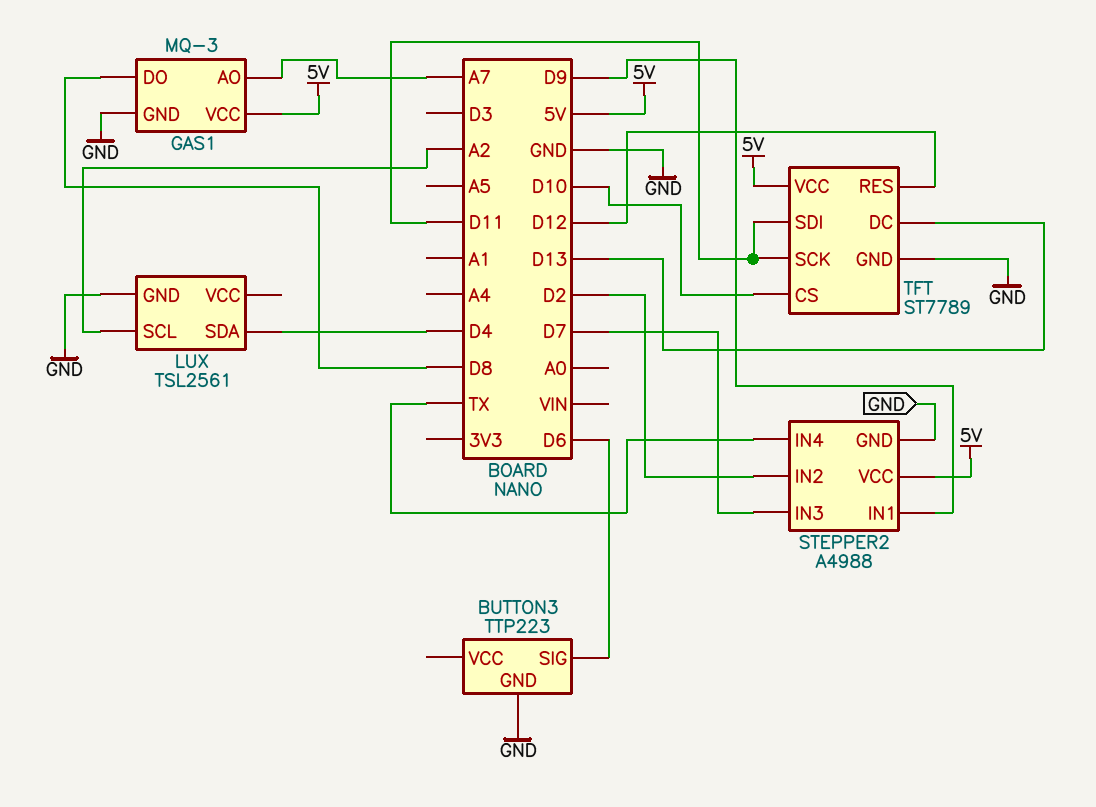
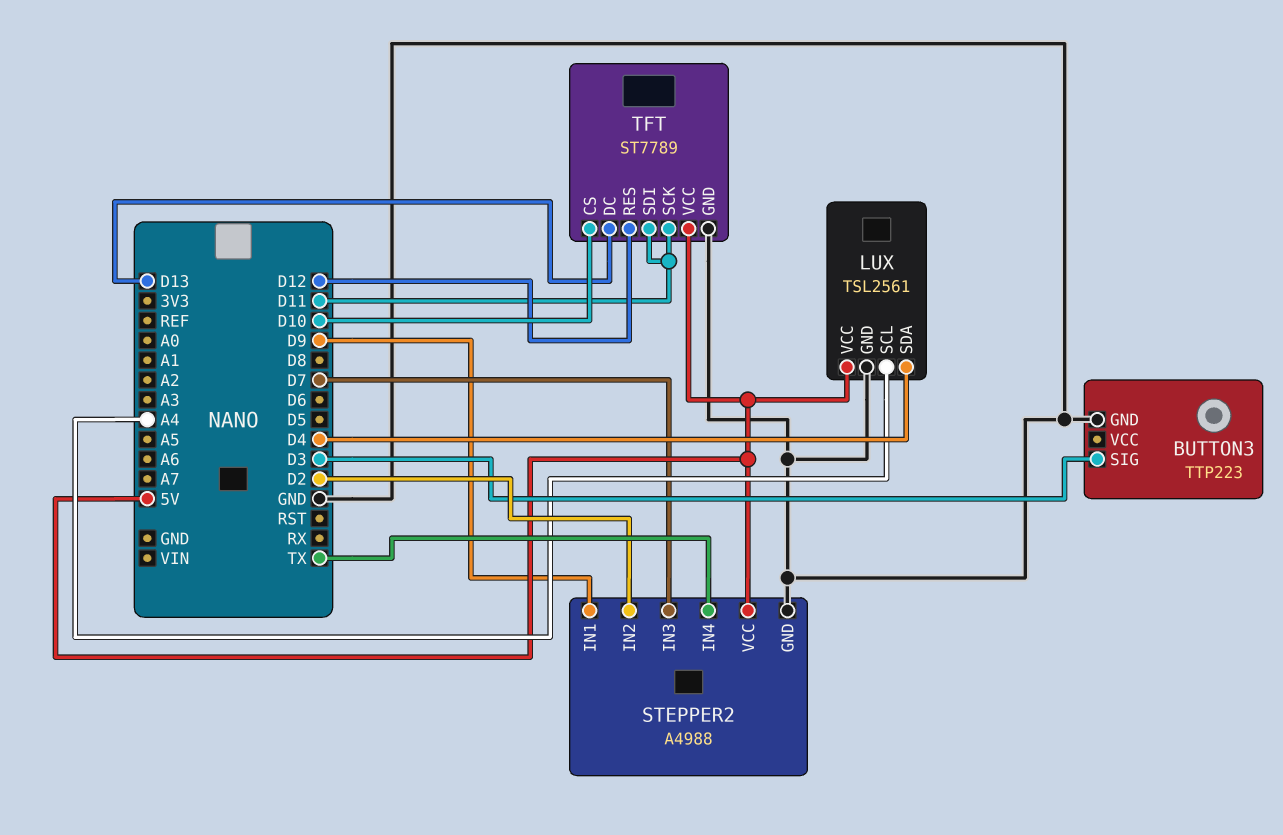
BUTTON3 pin SIG: D6 -> D3
GAS1: MQ-3 -> none
GAS1 pin AO: A7 -> none
GAS1 pin DO: D8 -> none
GAS1 pin GND: GND -> none
GAS1 pin VCC: 5V -> none
LUX pin SCL: A2 -> A4
LUX pin VCC: none -> 5V

